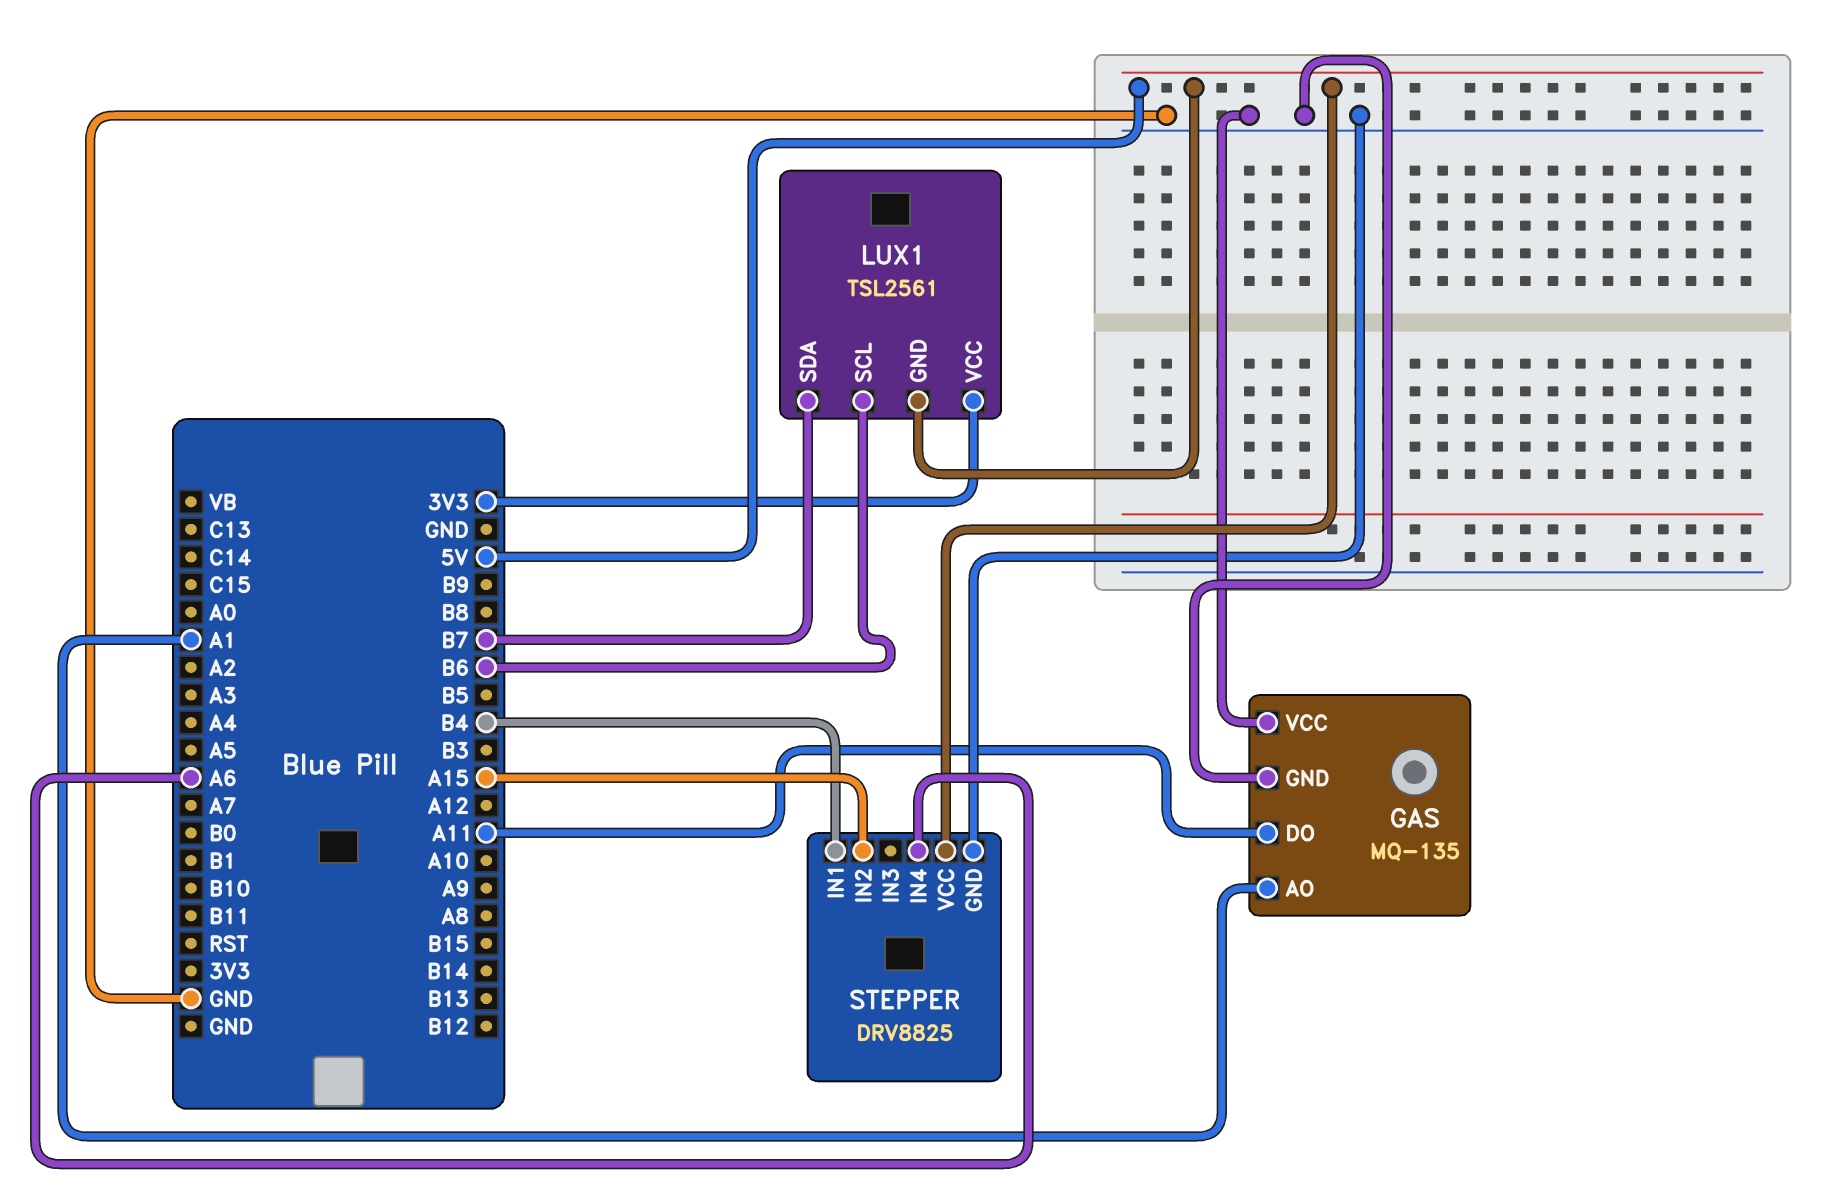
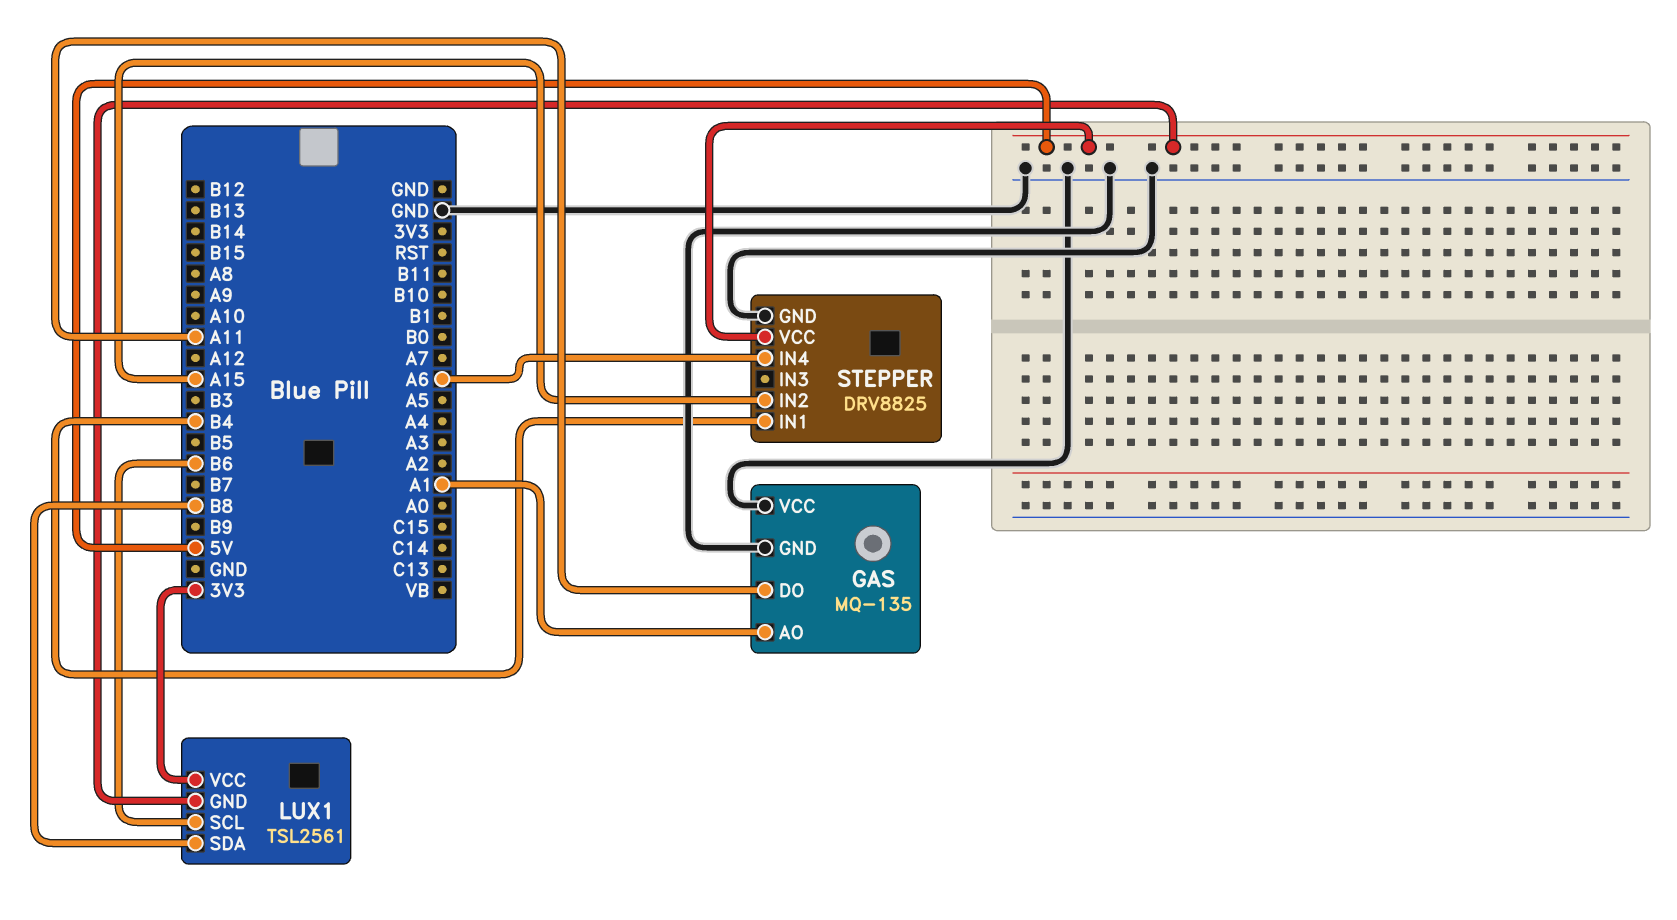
LUX1 pin SDA: B7 -> B8

